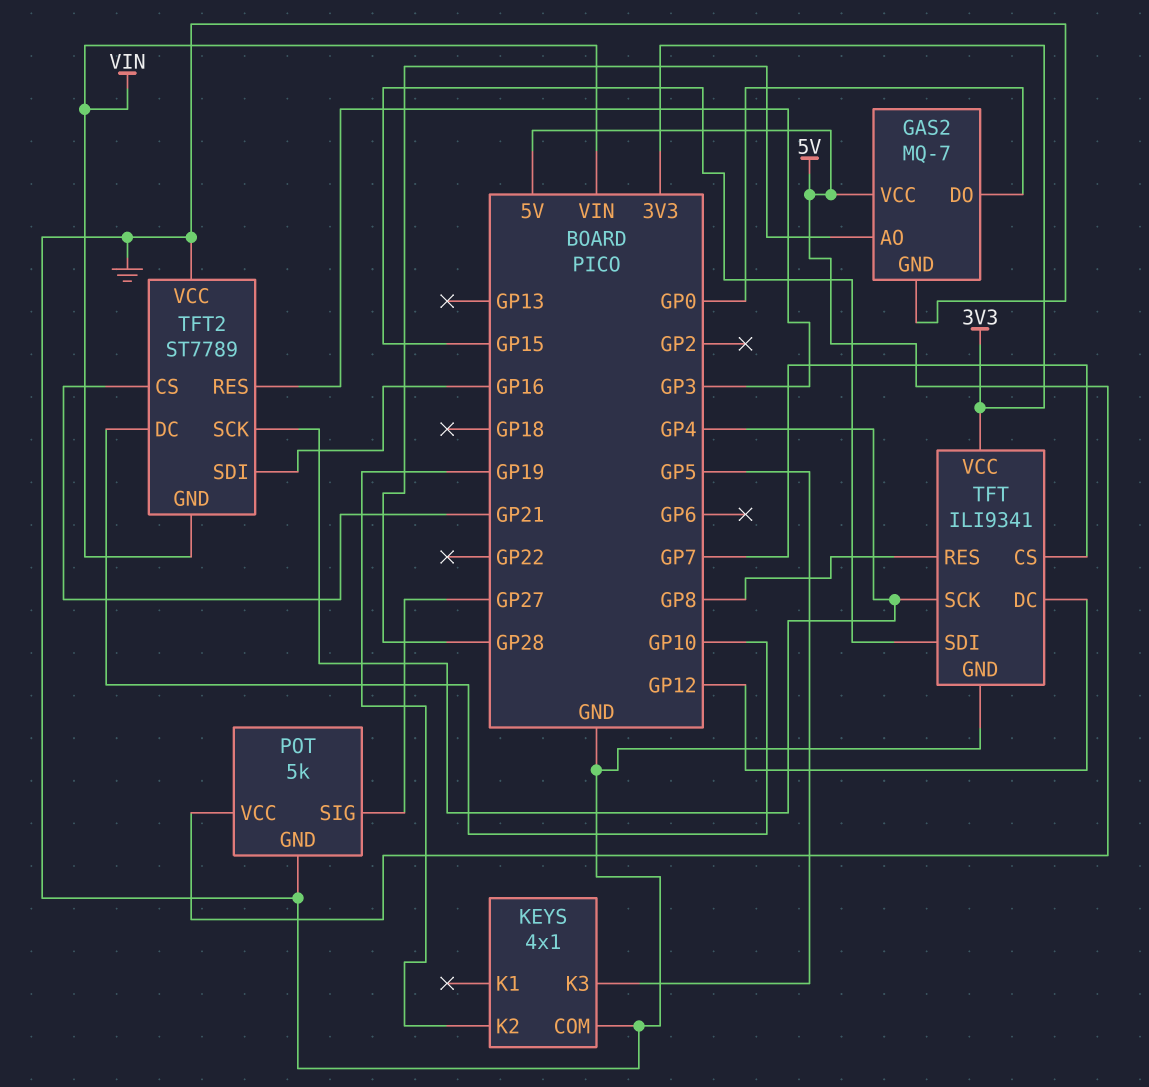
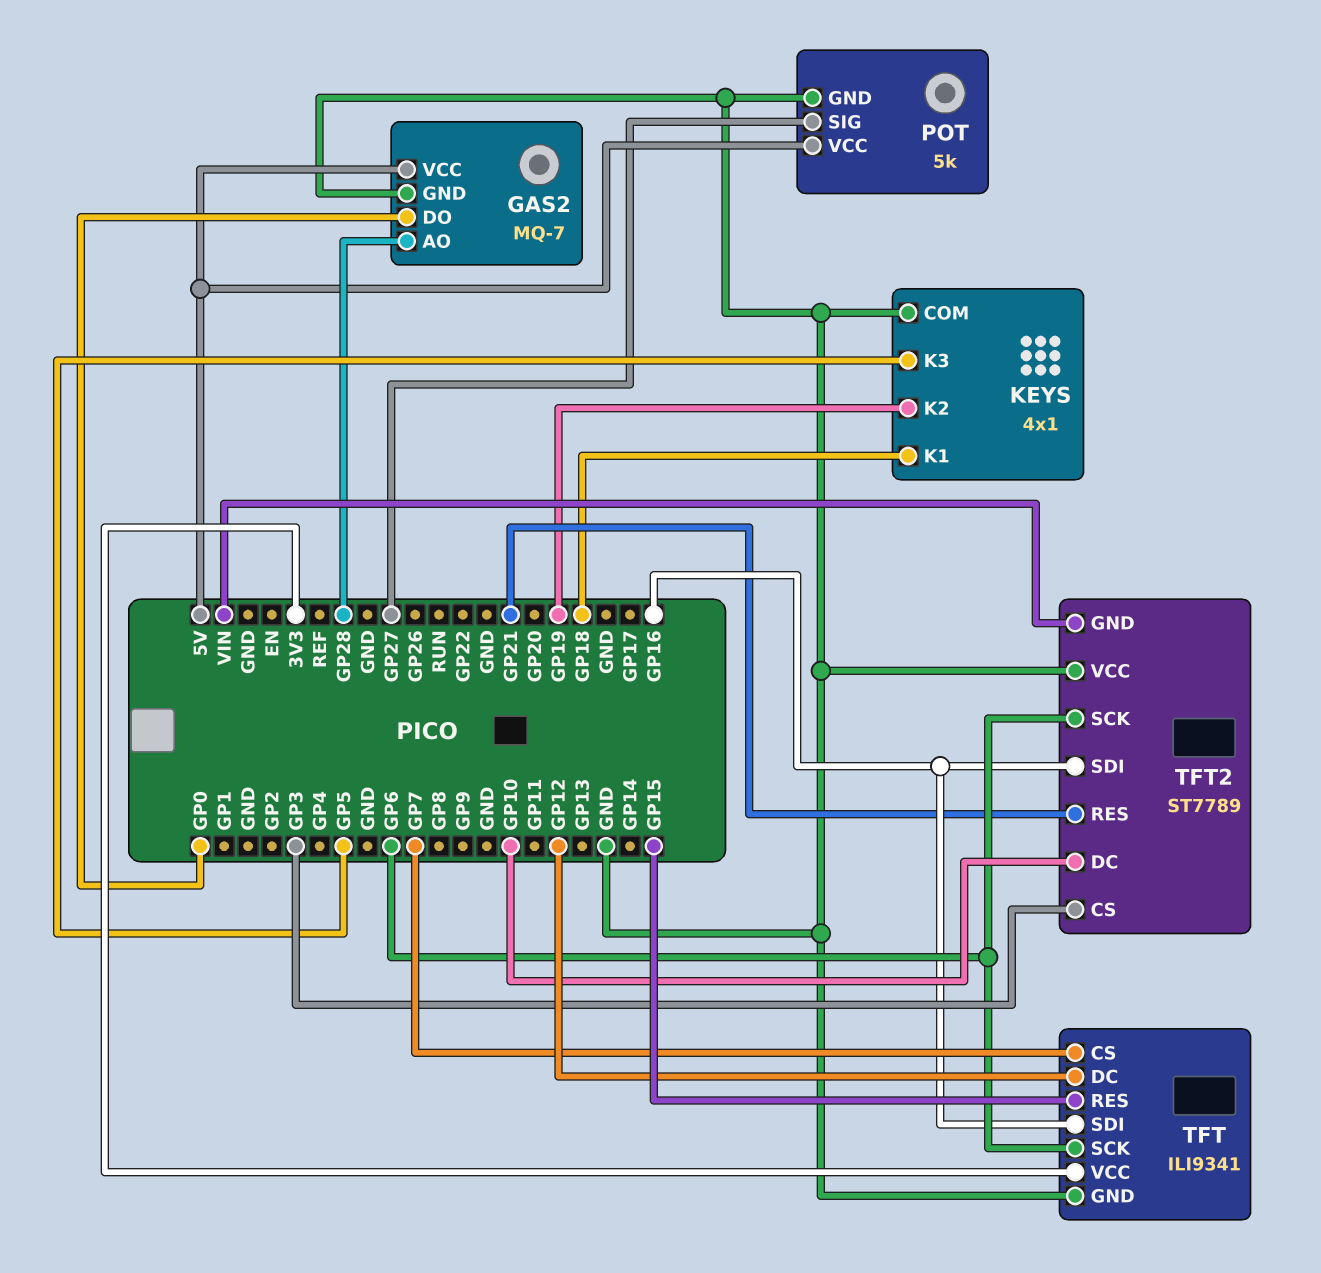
KEYS pin K1: none -> GP18
TFT pin RES: GP8 -> GP15
TFT pin SCK: GP4 -> GP6
TFT pin SDI: GP15 -> GP16
TFT2 pin CS: GP21 -> GP3
TFT2 pin RES: GP3 -> GP21
TFT2 pin SCK: GP4 -> GP6

